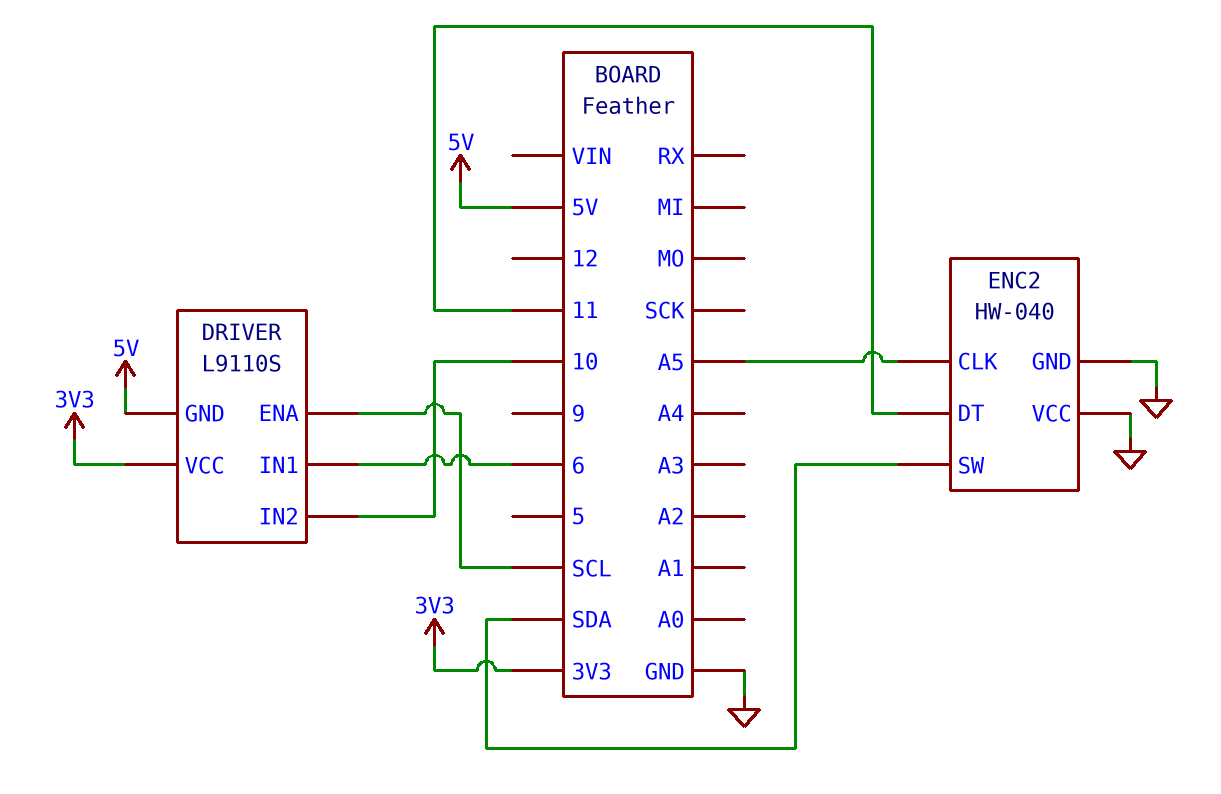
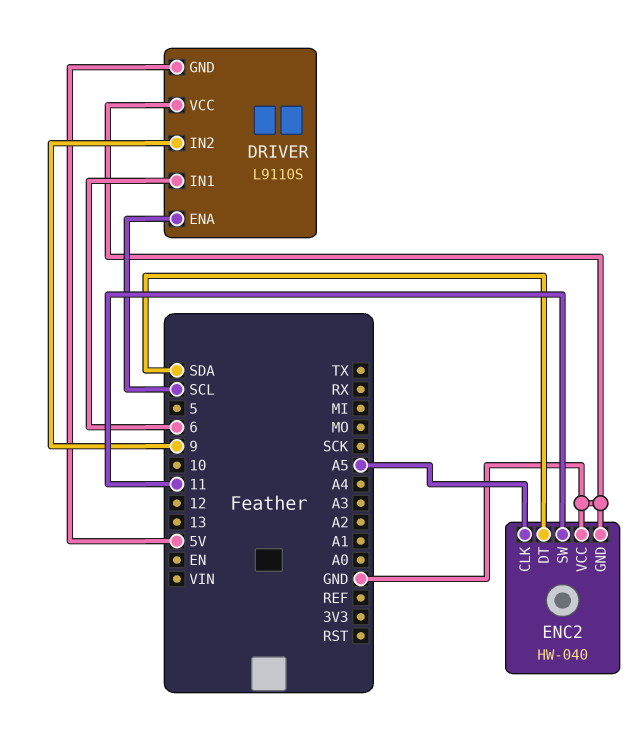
DRIVER pin IN2: 10 -> 9
DRIVER pin VCC: 3V3 -> GND
ENC2 pin DT: 11 -> SDA
ENC2 pin SW: SDA -> 11

